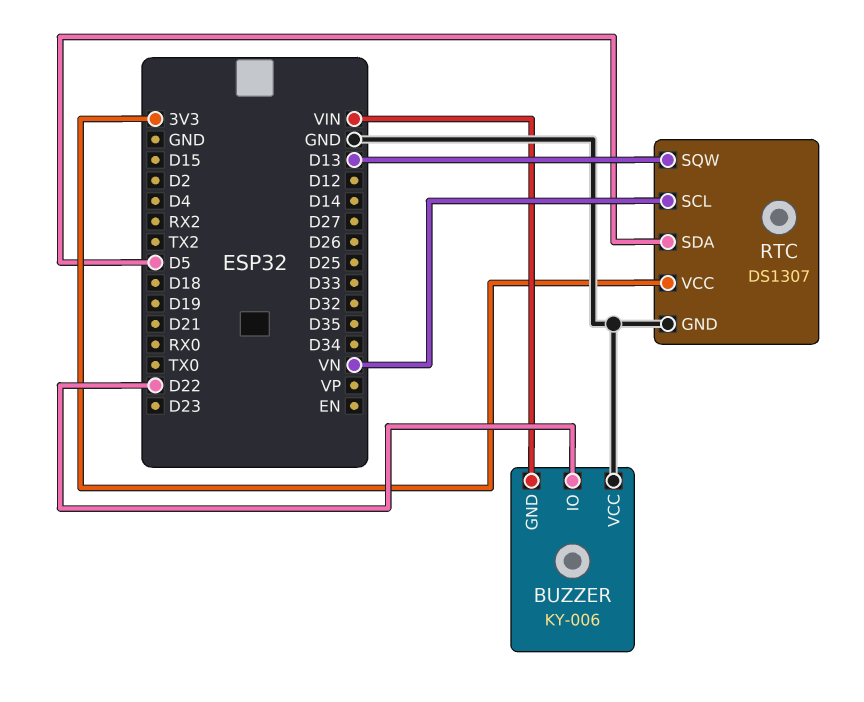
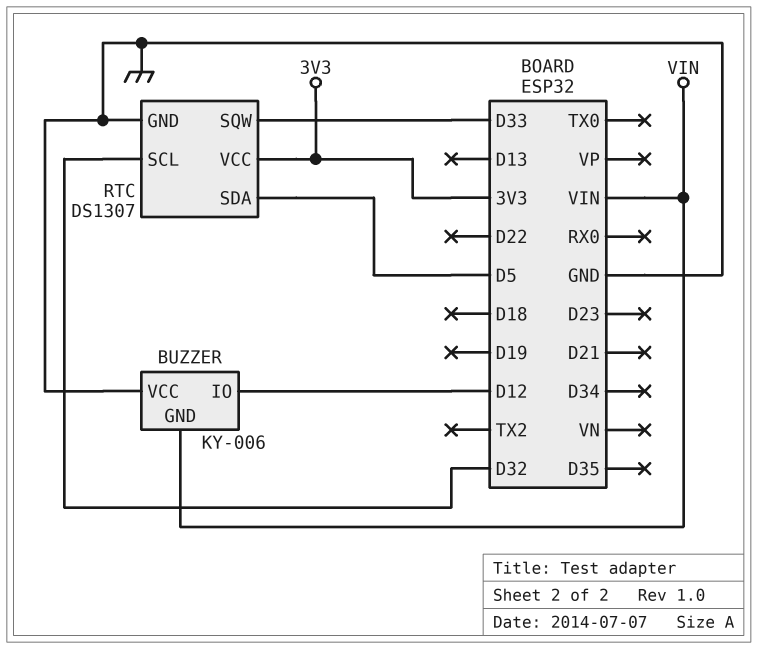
BUZZER pin IO: D22 -> D12
RTC pin SCL: VN -> D32
RTC pin SQW: D13 -> D33

